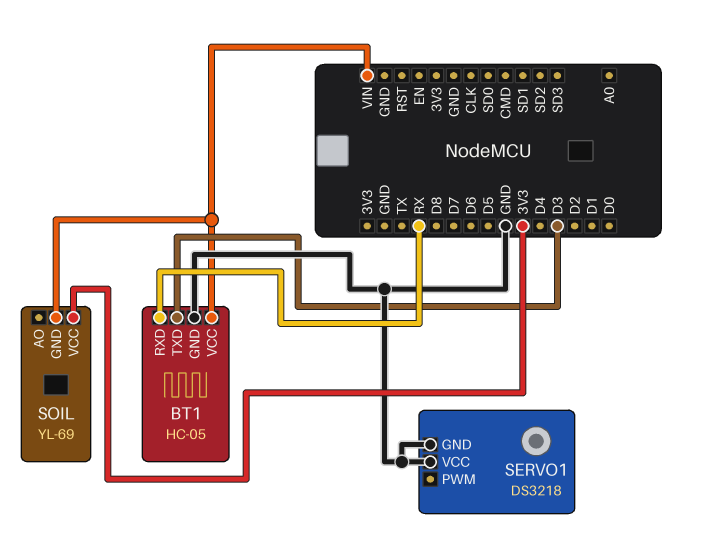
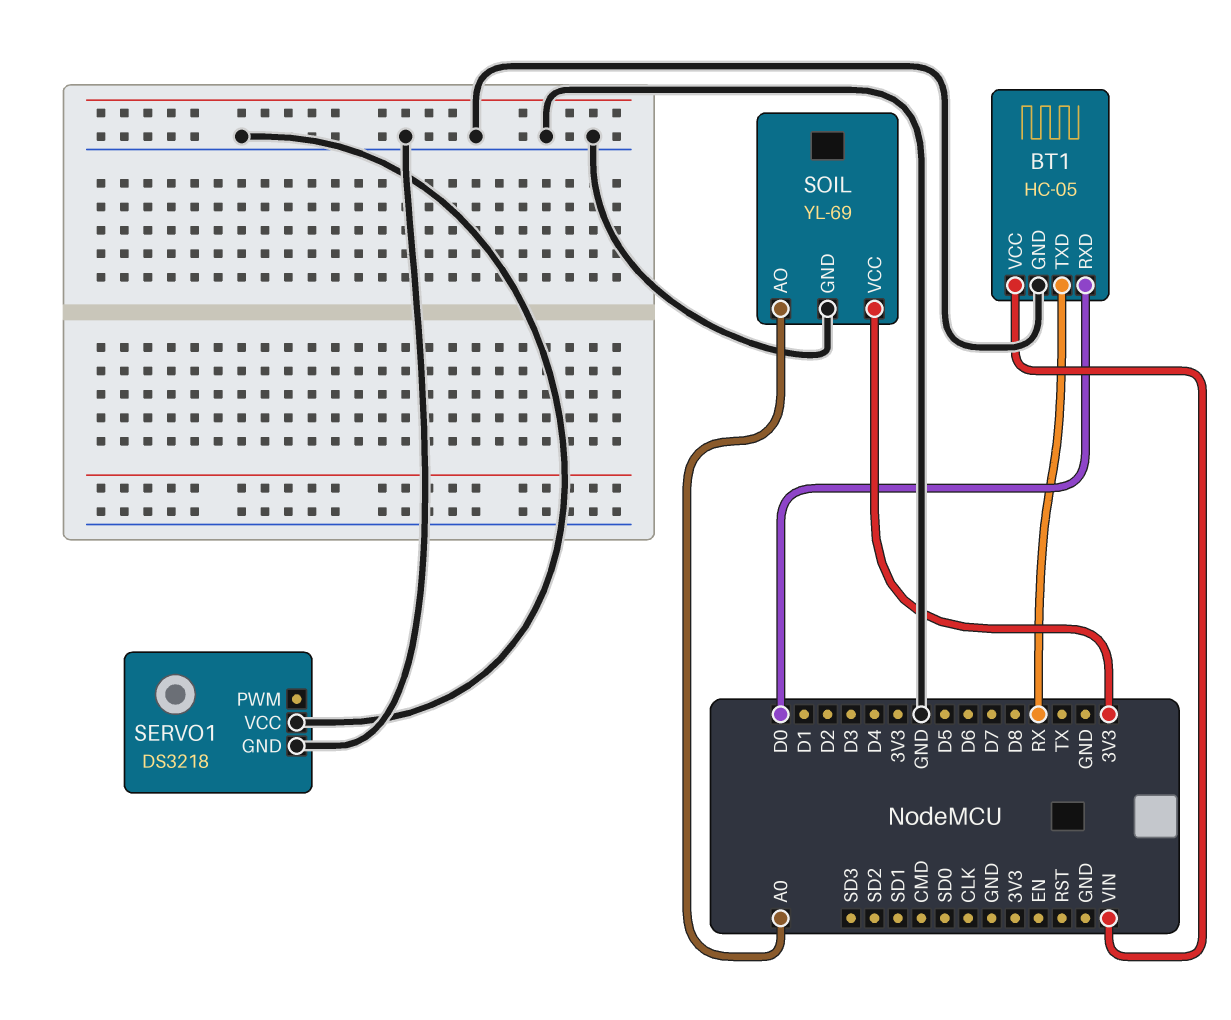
BT1 pin RXD: RX -> D0
BT1 pin TXD: D3 -> RX
SOIL pin AO: none -> A0
SOIL pin GND: VIN -> GND

